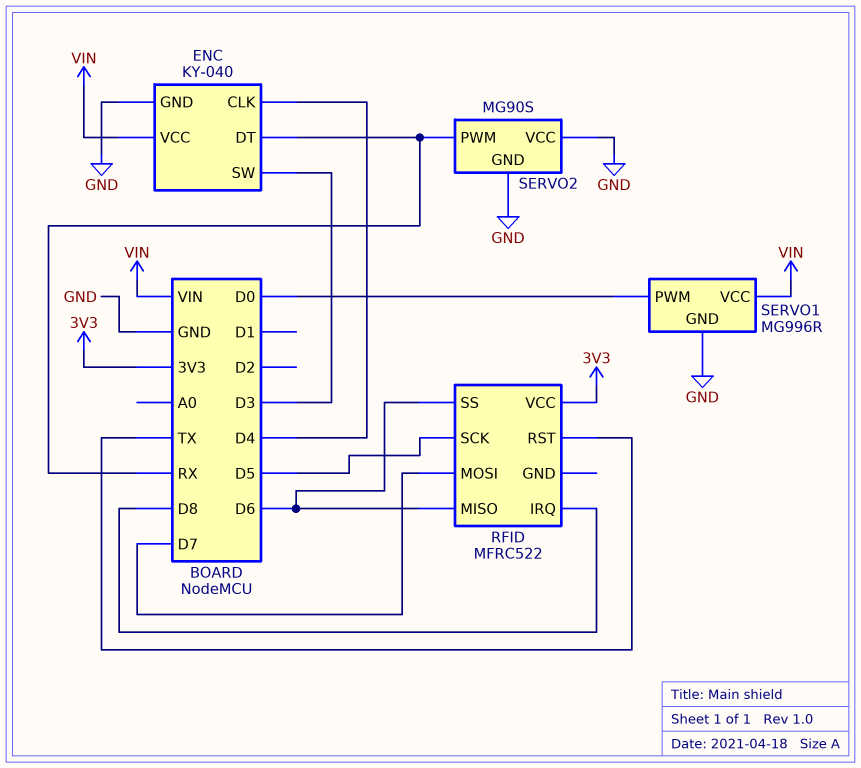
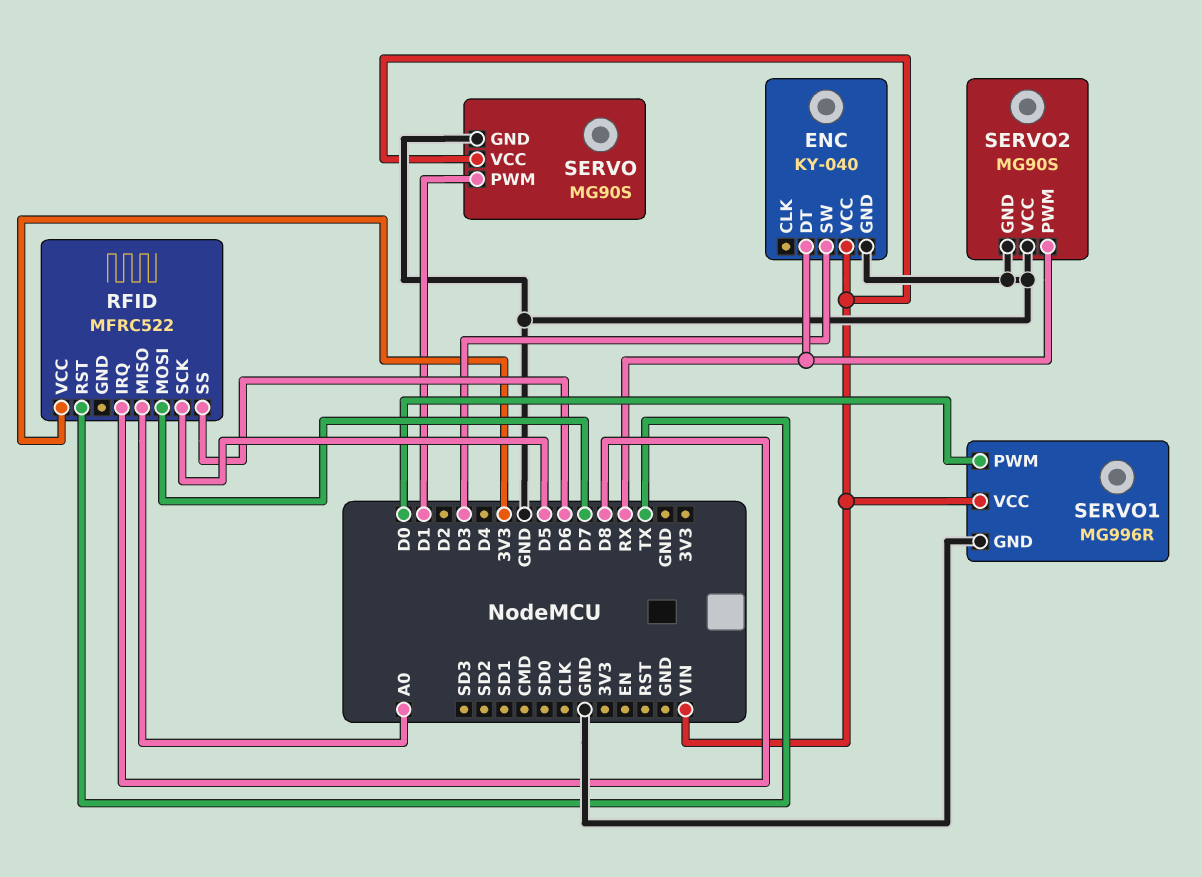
ENC pin CLK: D4 -> none
RFID pin MISO: D6 -> A0
SERVO: none -> MG90S
SERVO pin GND: none -> GND
SERVO pin PWM: none -> D1
SERVO pin VCC: none -> VIN

